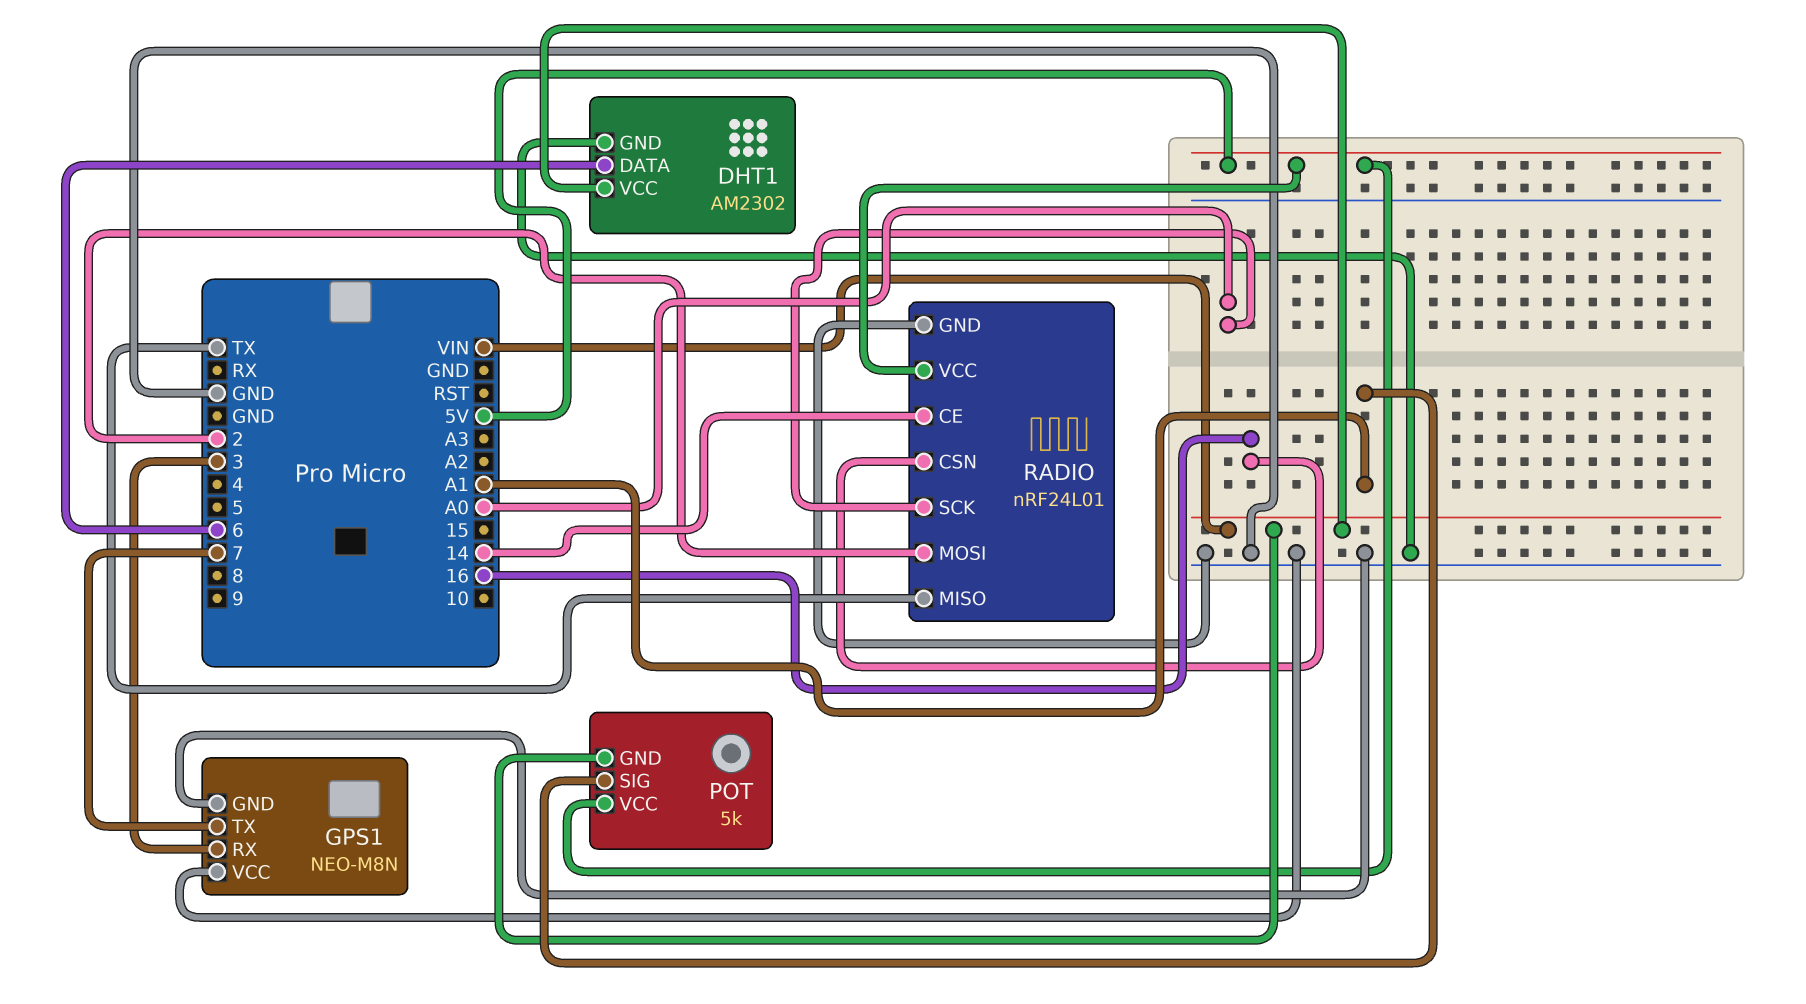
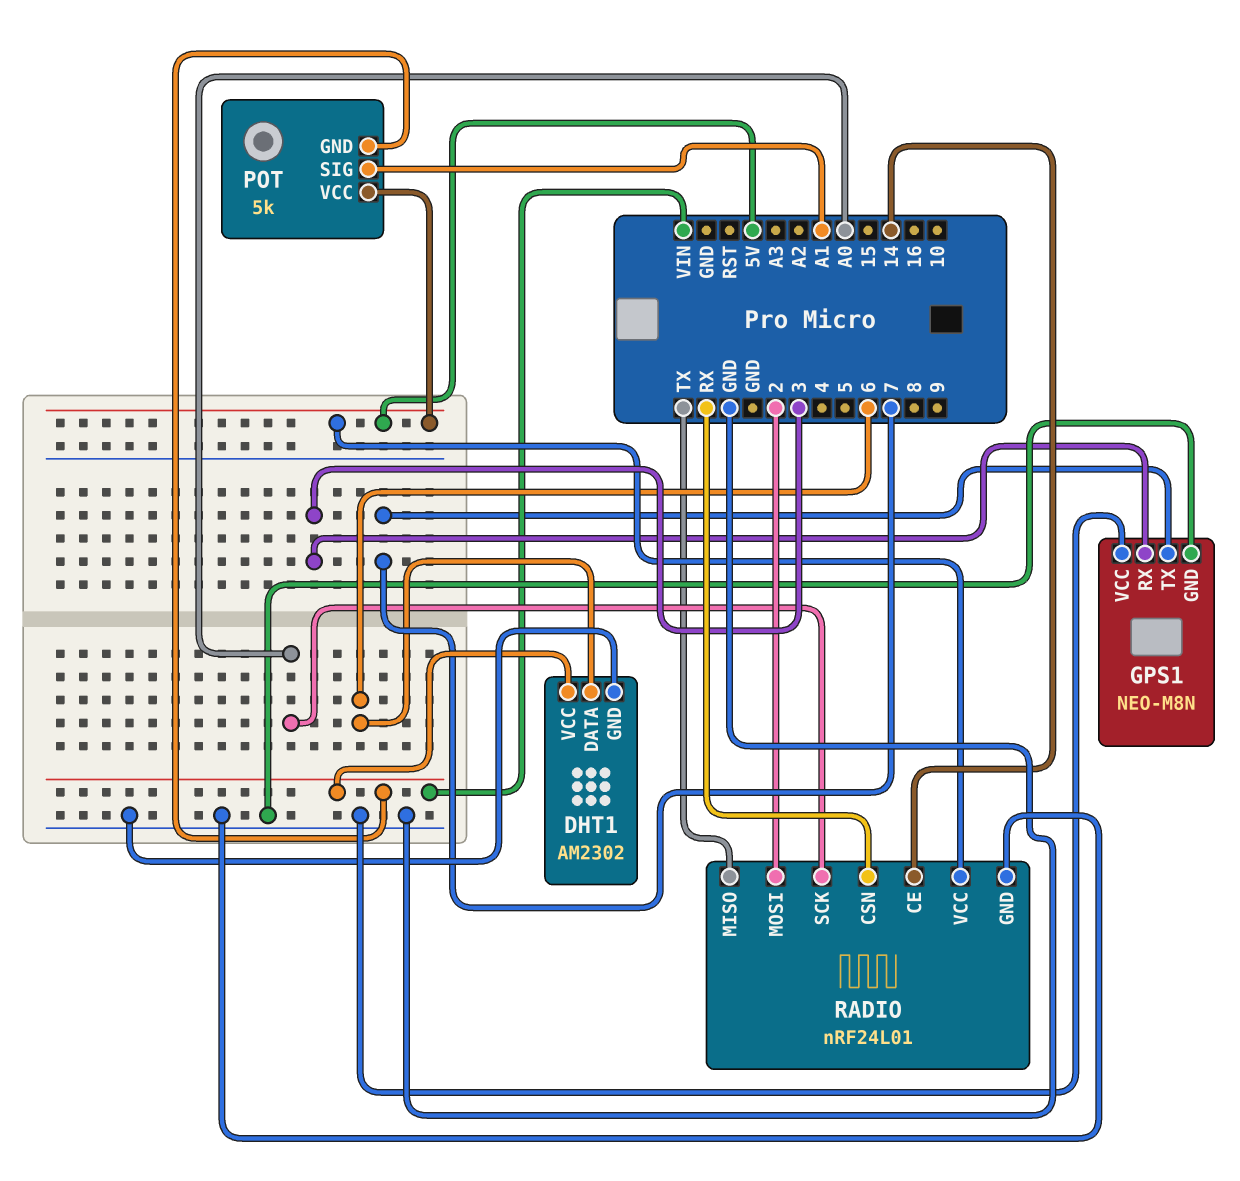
RADIO pin CSN: 16 -> RX

